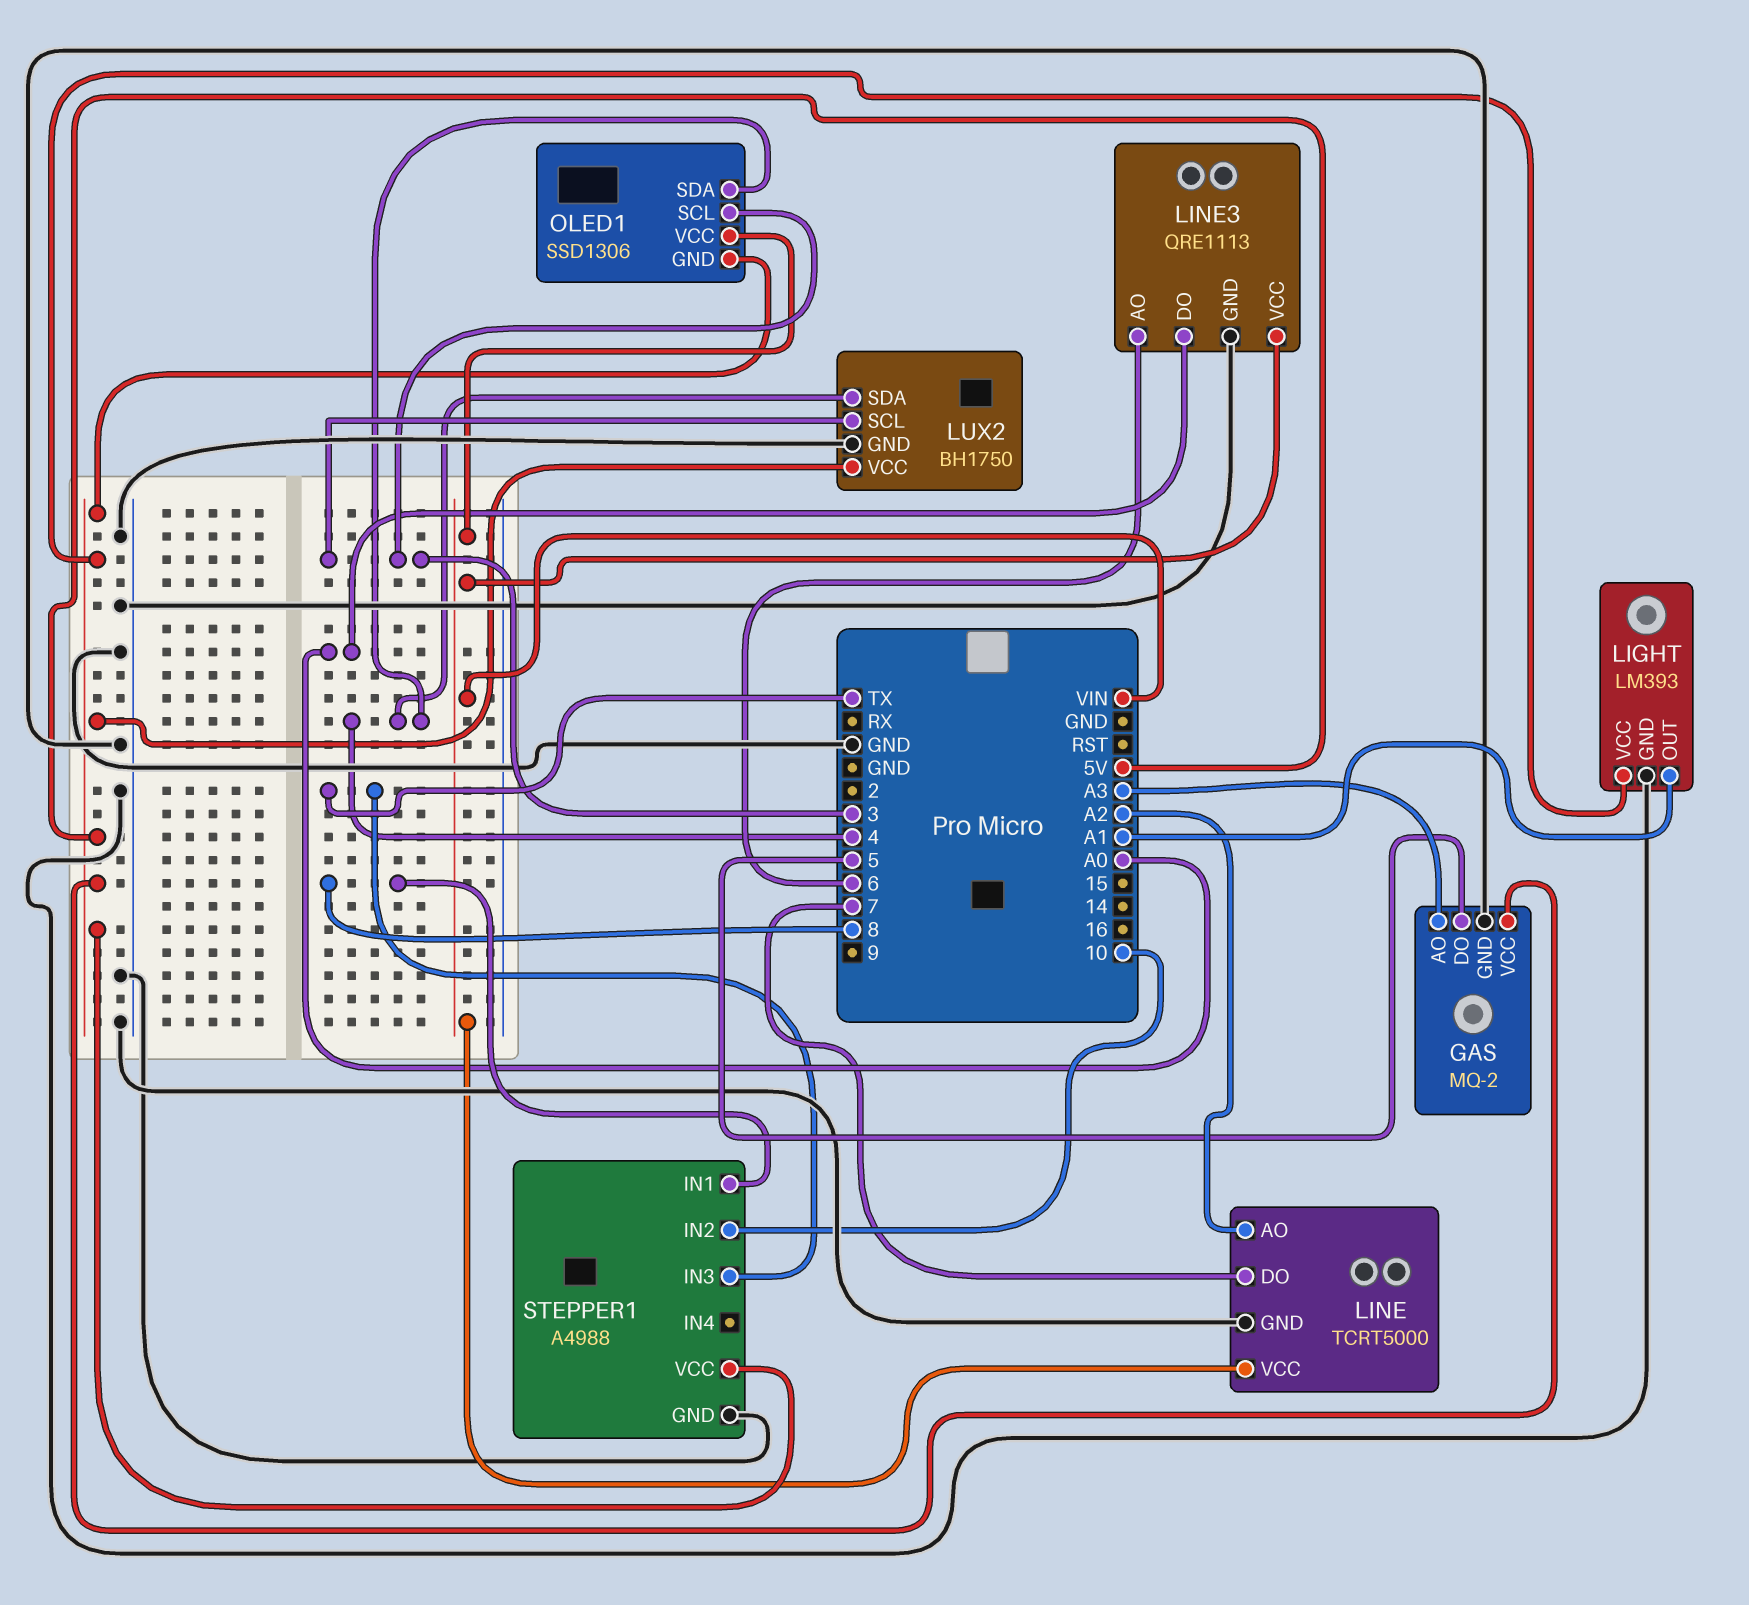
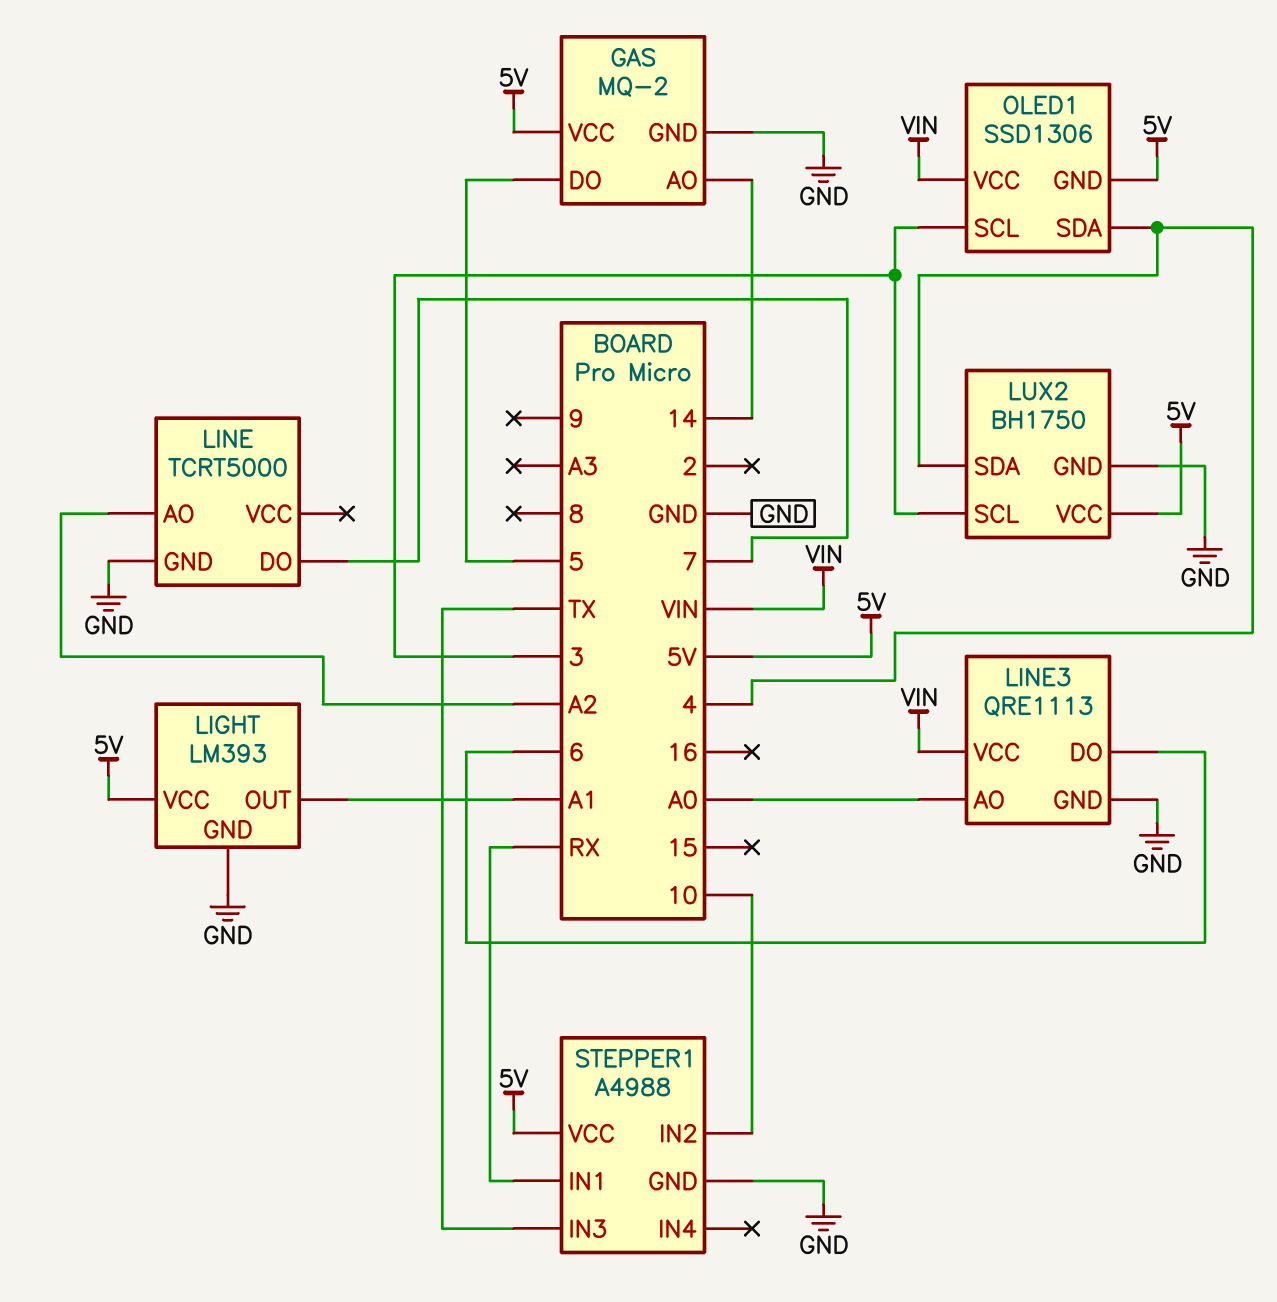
GAS pin AO: A3 -> 14
LINE pin VCC: VIN -> none
LINE3 pin AO: 6 -> A0
LINE3 pin DO: A0 -> 6
STEPPER1 pin IN1: 8 -> RX

